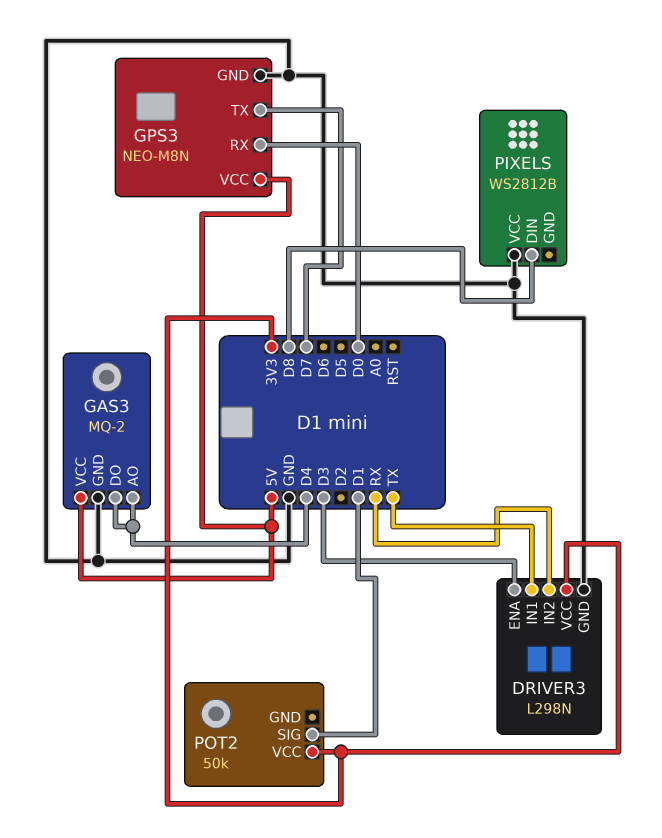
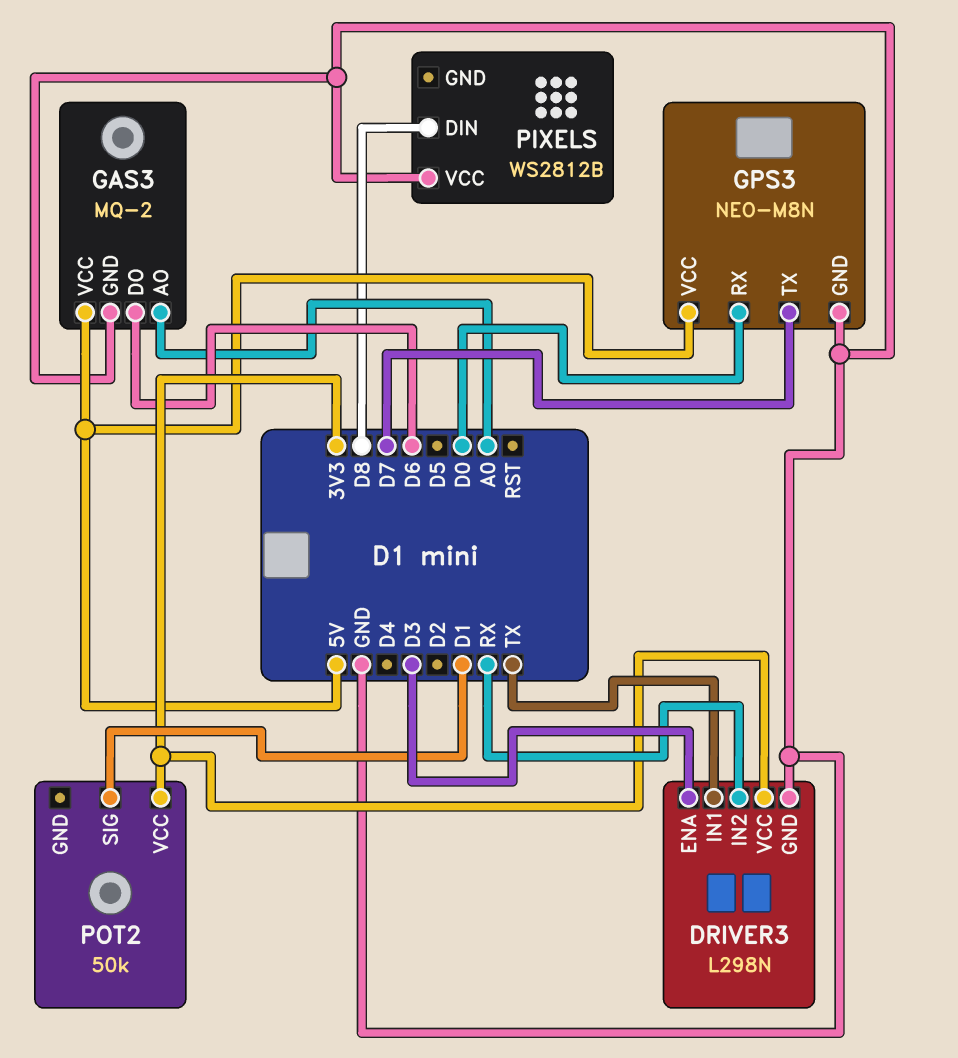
GAS3 pin AO: D4 -> A0
GAS3 pin DO: D4 -> D6

